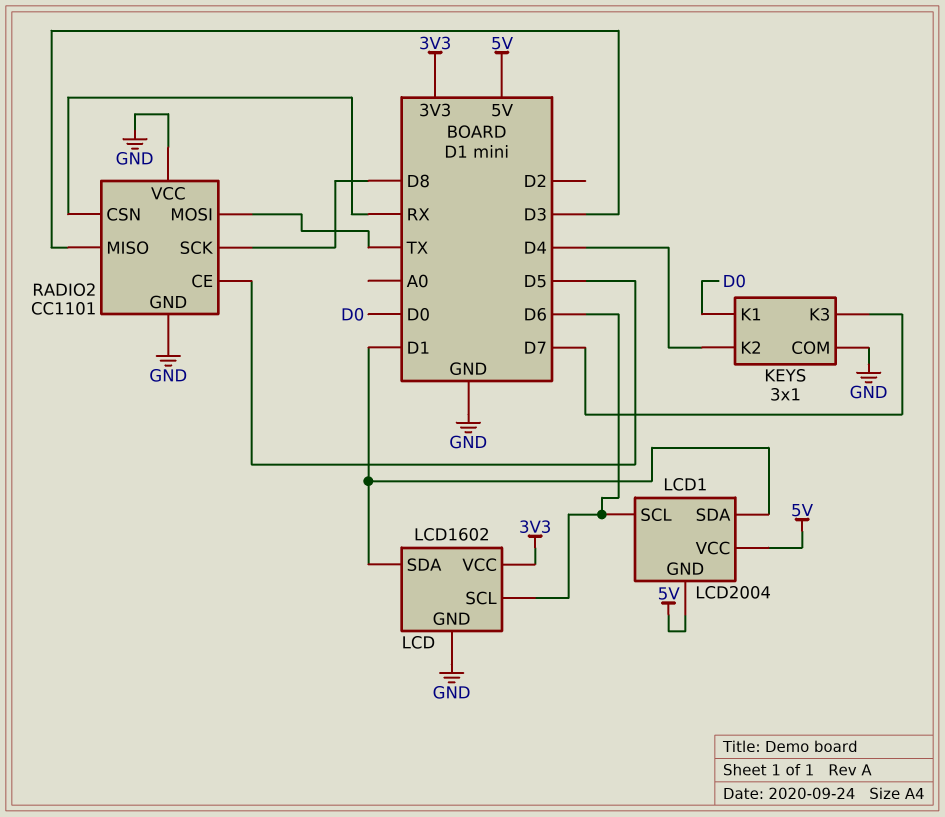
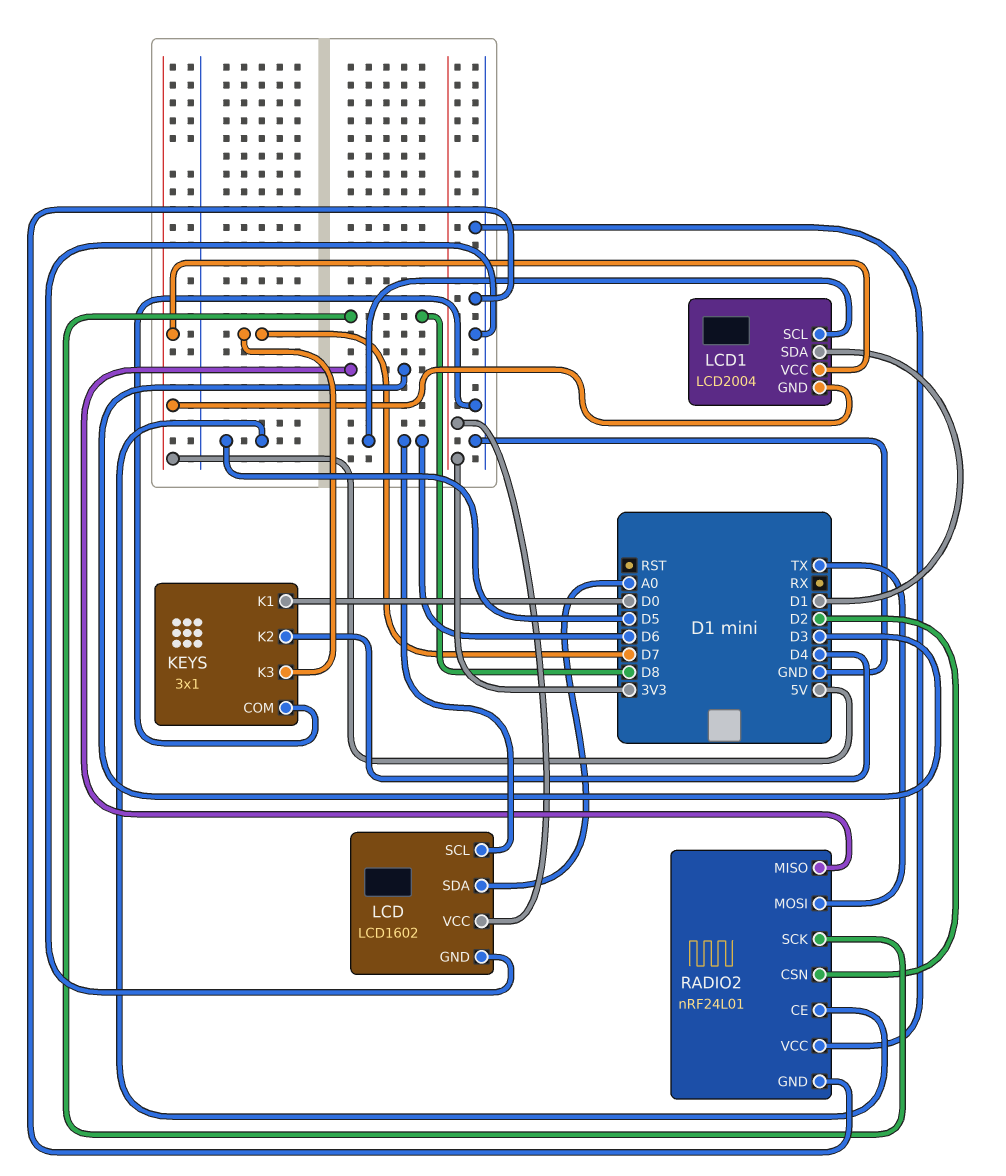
LCD pin SDA: D1 -> A0
RADIO2: CC1101 -> nRF24L01
RADIO2 pin CSN: RX -> D2

